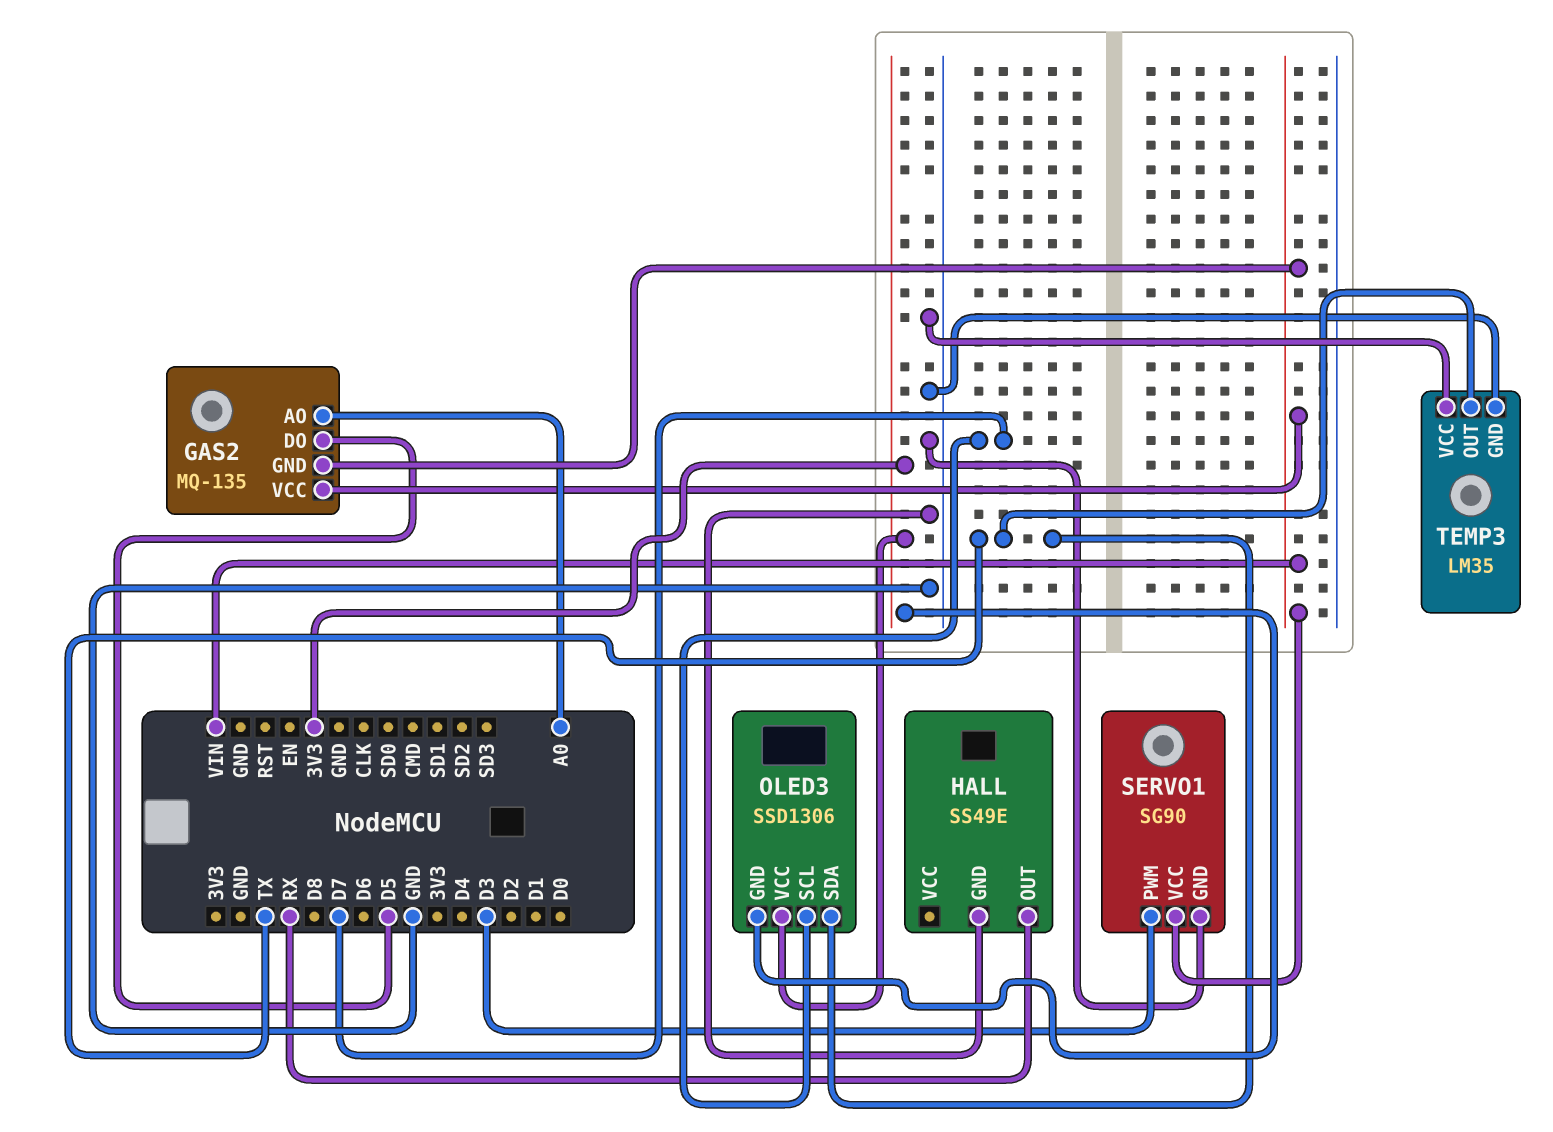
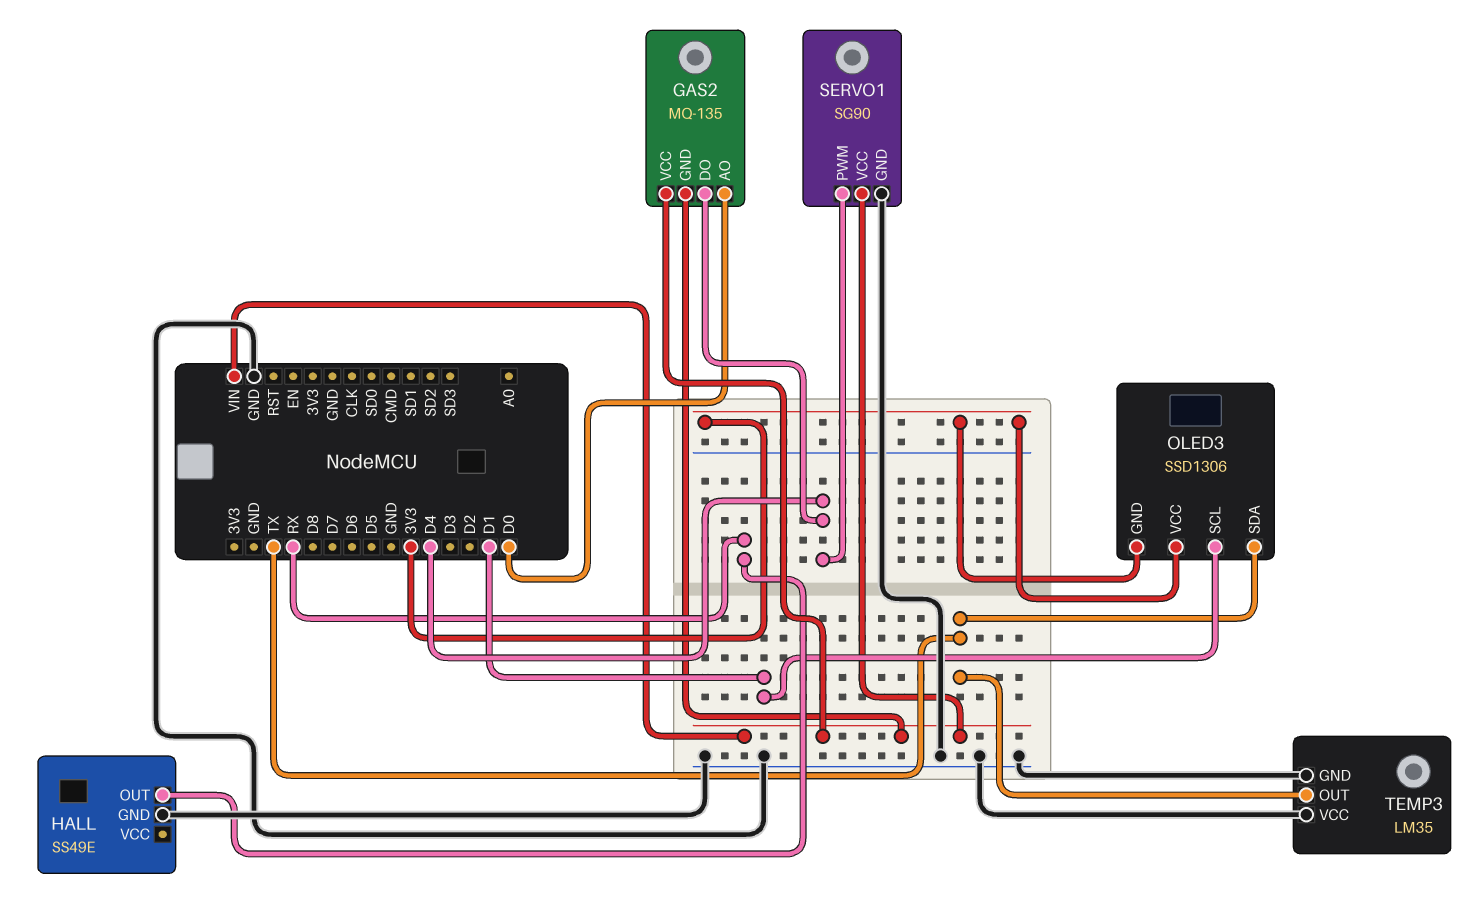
GAS2 pin AO: A0 -> D0
GAS2 pin DO: D5 -> D4
OLED3 pin SCL: D7 -> D1
SERVO1 pin PWM: D3 -> D4

